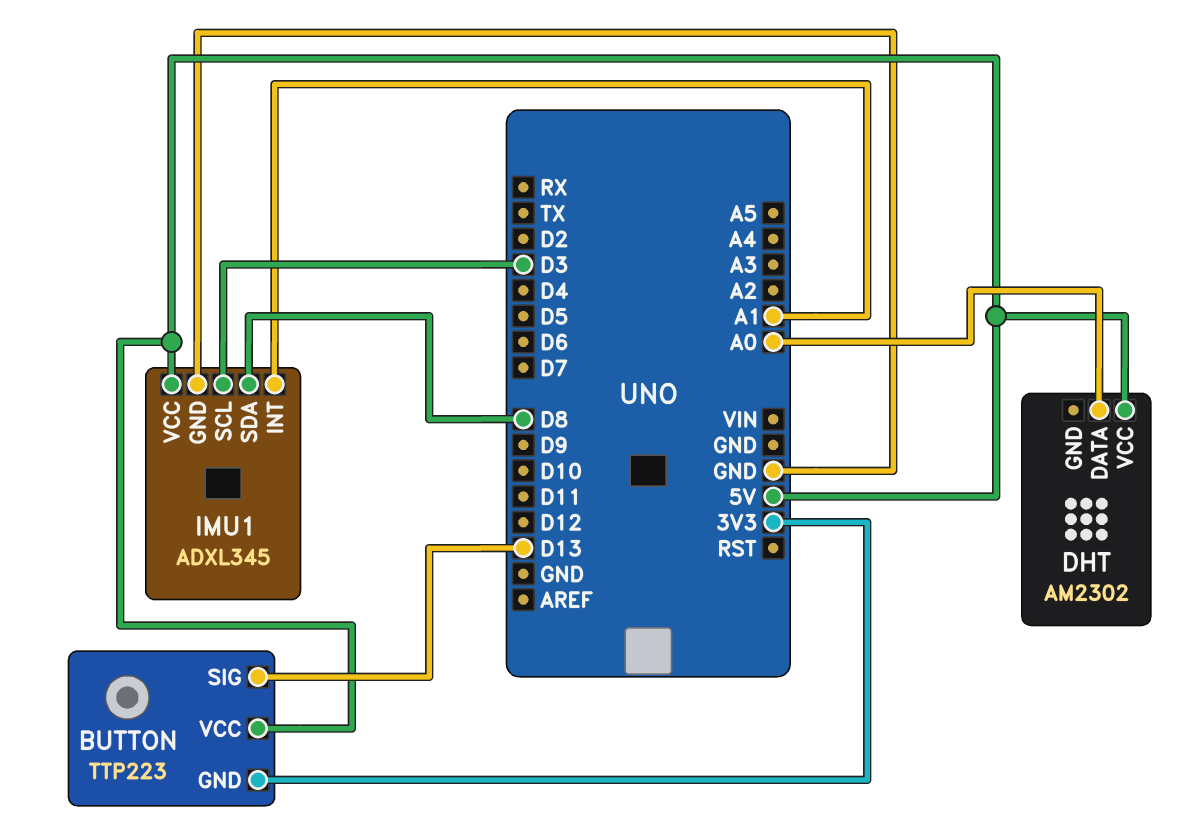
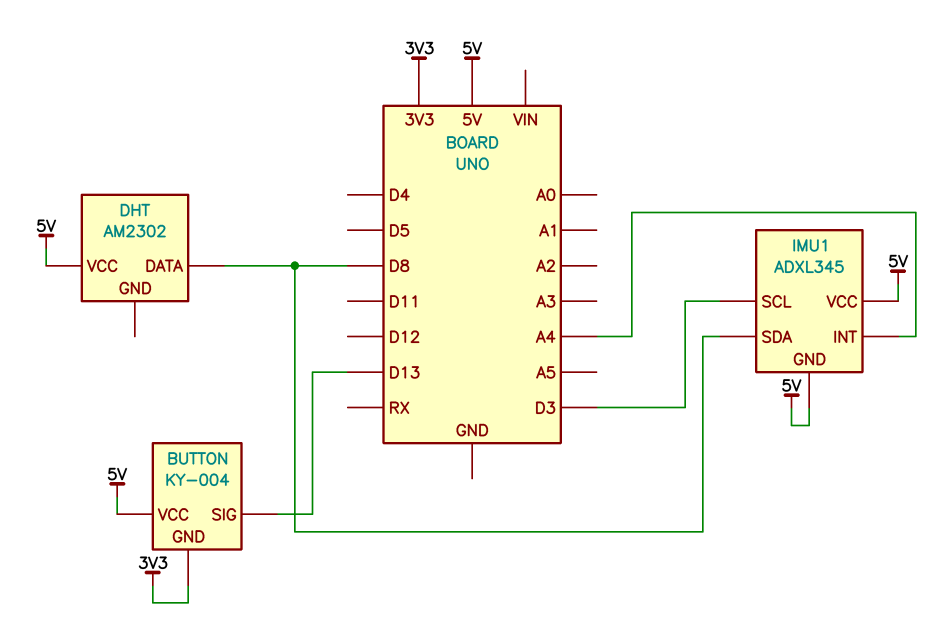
BUTTON: TTP223 -> KY-004
DHT pin DATA: A0 -> D8
IMU1 pin GND: GND -> 5V
IMU1 pin INT: A1 -> A4

